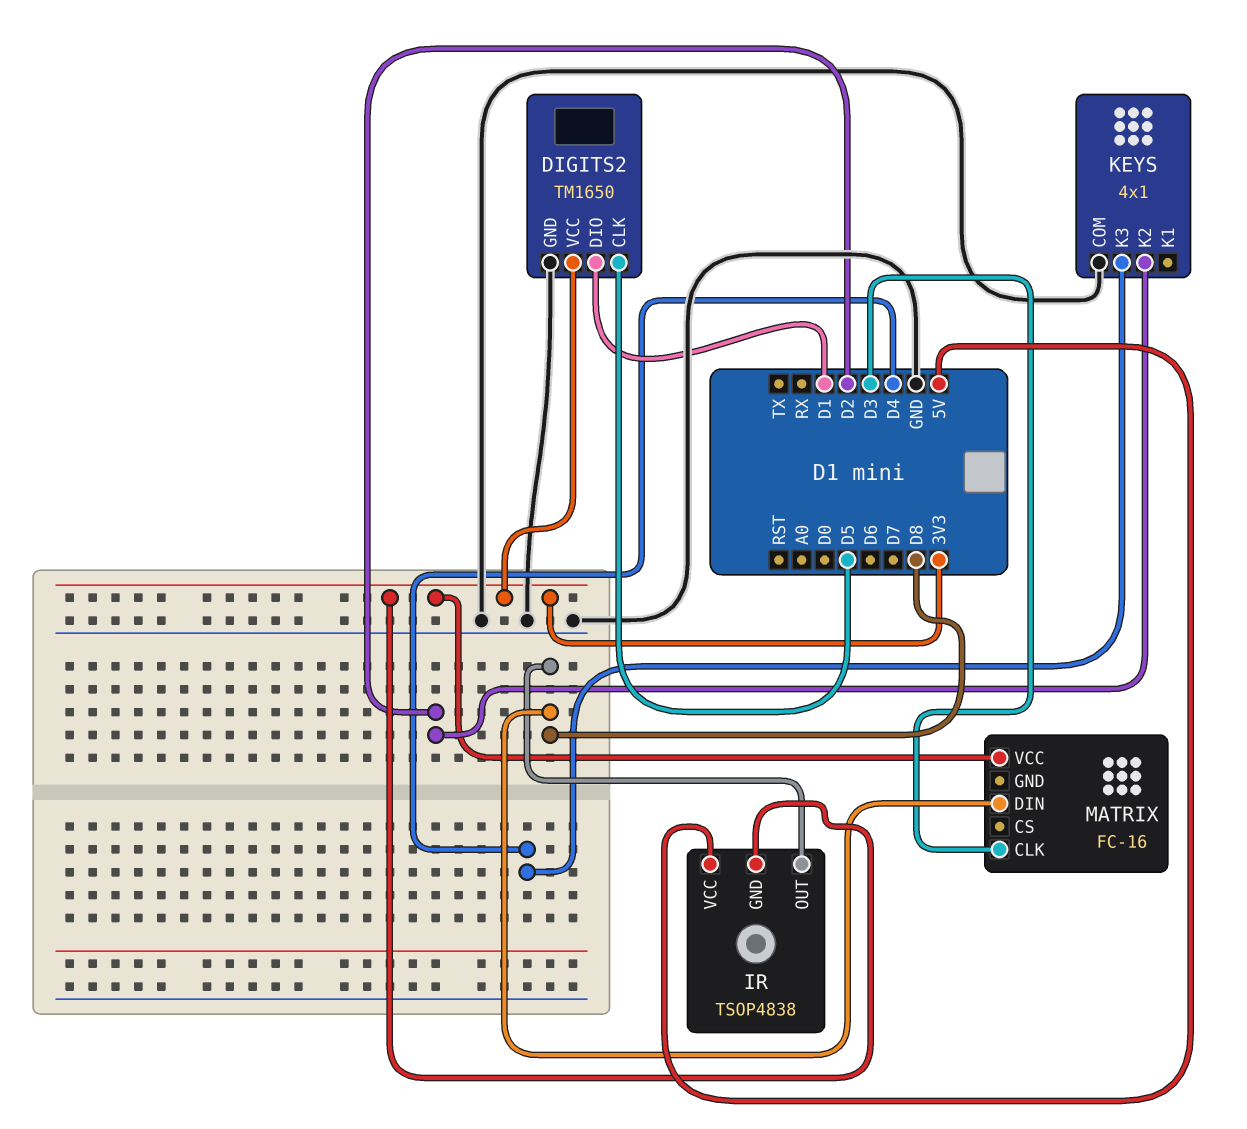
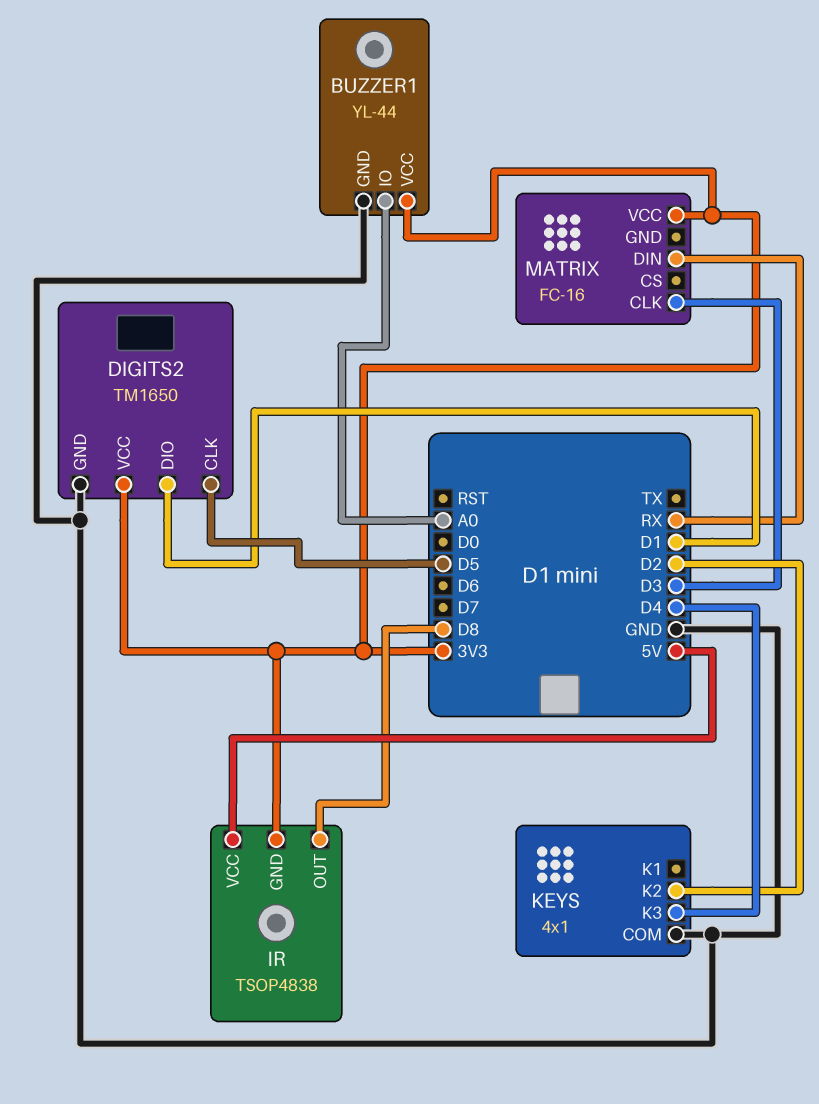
BUZZER1: none -> YL-44
BUZZER1 pin GND: none -> GND
BUZZER1 pin IO: none -> A0
BUZZER1 pin VCC: none -> 3V3
MATRIX pin DIN: D8 -> RX

